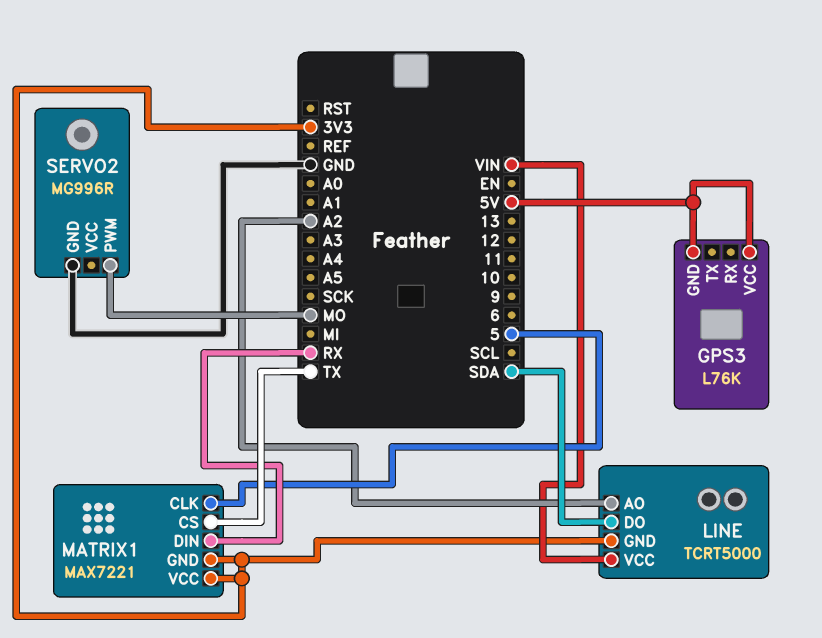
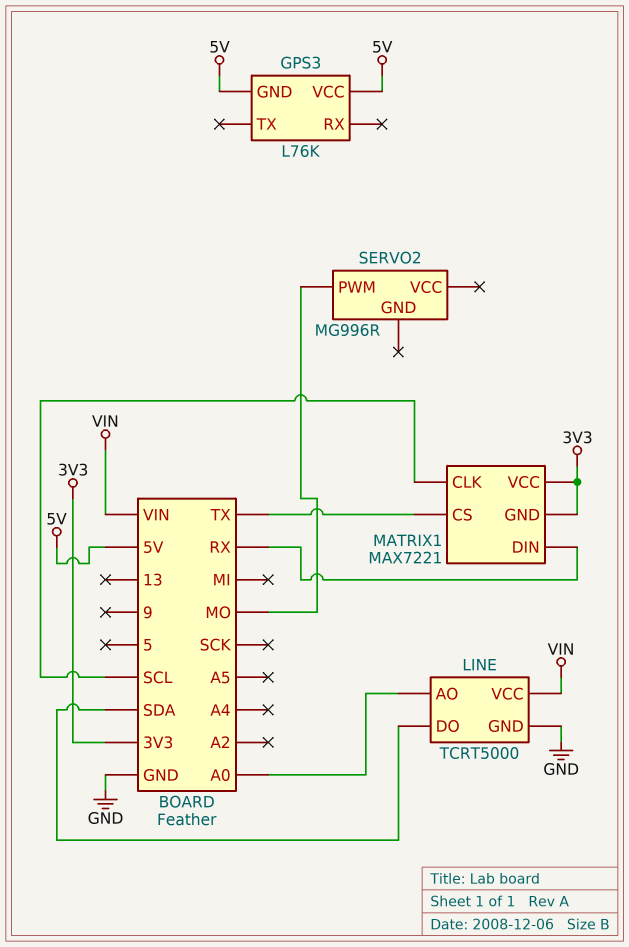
LINE pin AO: A2 -> A0
LINE pin GND: 3V3 -> GND
MATRIX1 pin CLK: 5 -> SCL
SERVO2 pin GND: GND -> none

